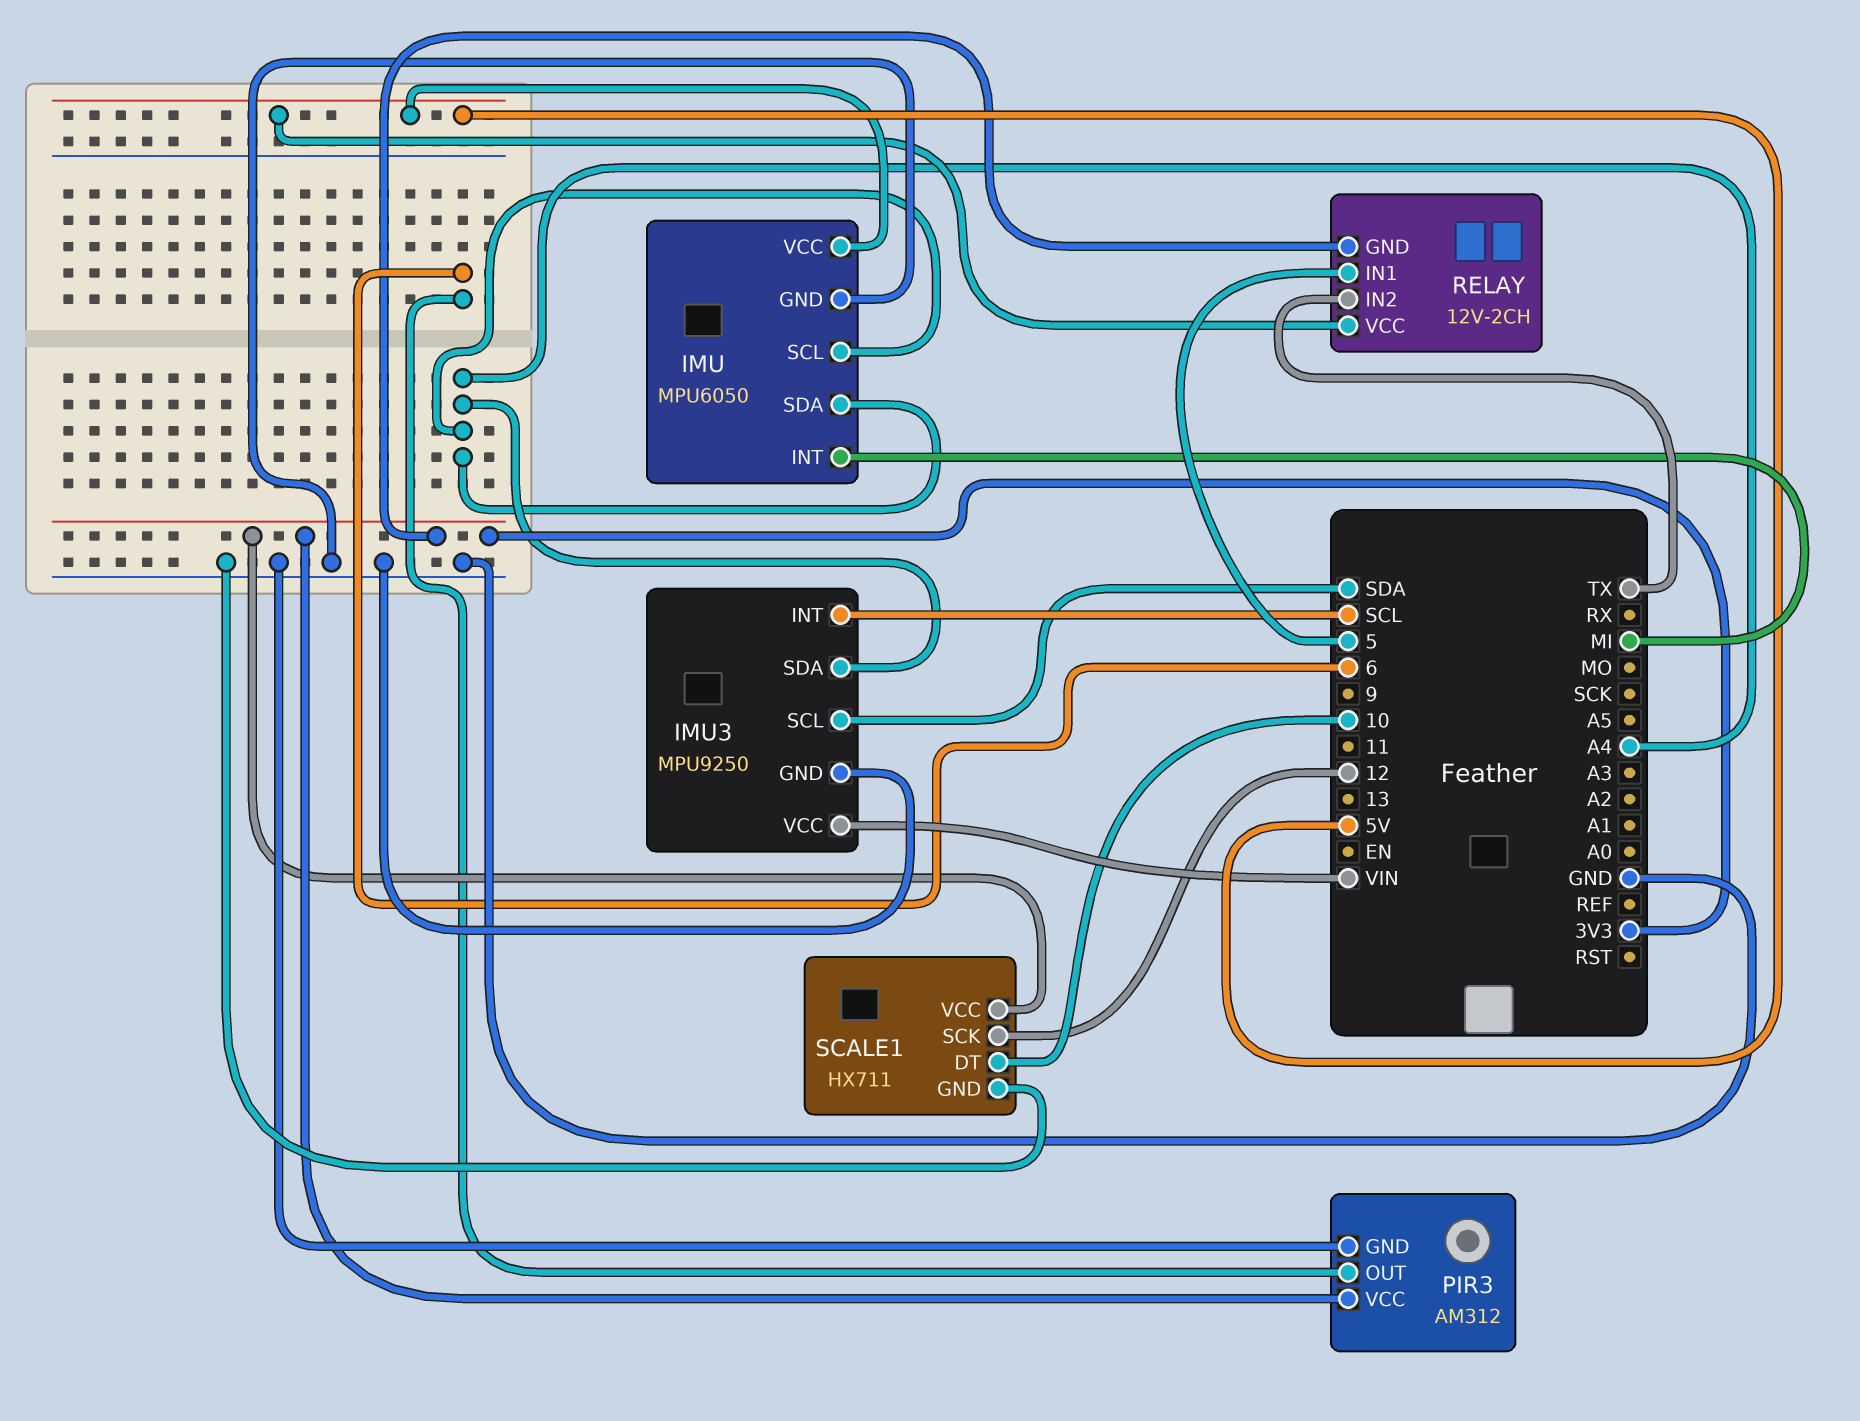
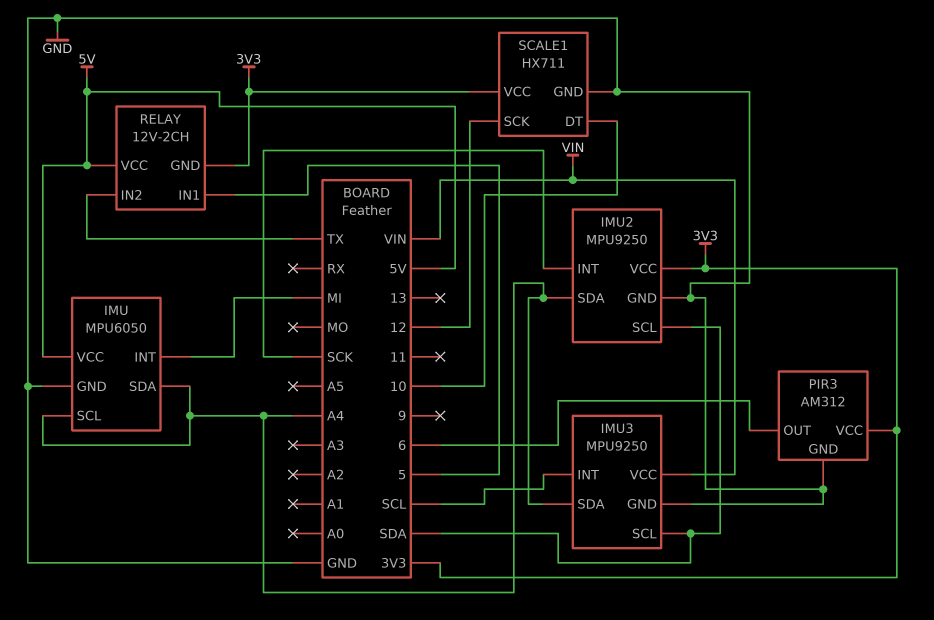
IMU2: none -> MPU9250
IMU2 pin GND: none -> GND
IMU2 pin INT: none -> SCK
IMU2 pin SCL: none -> SDA
IMU2 pin SDA: none -> A4
IMU2 pin VCC: none -> 3V3

